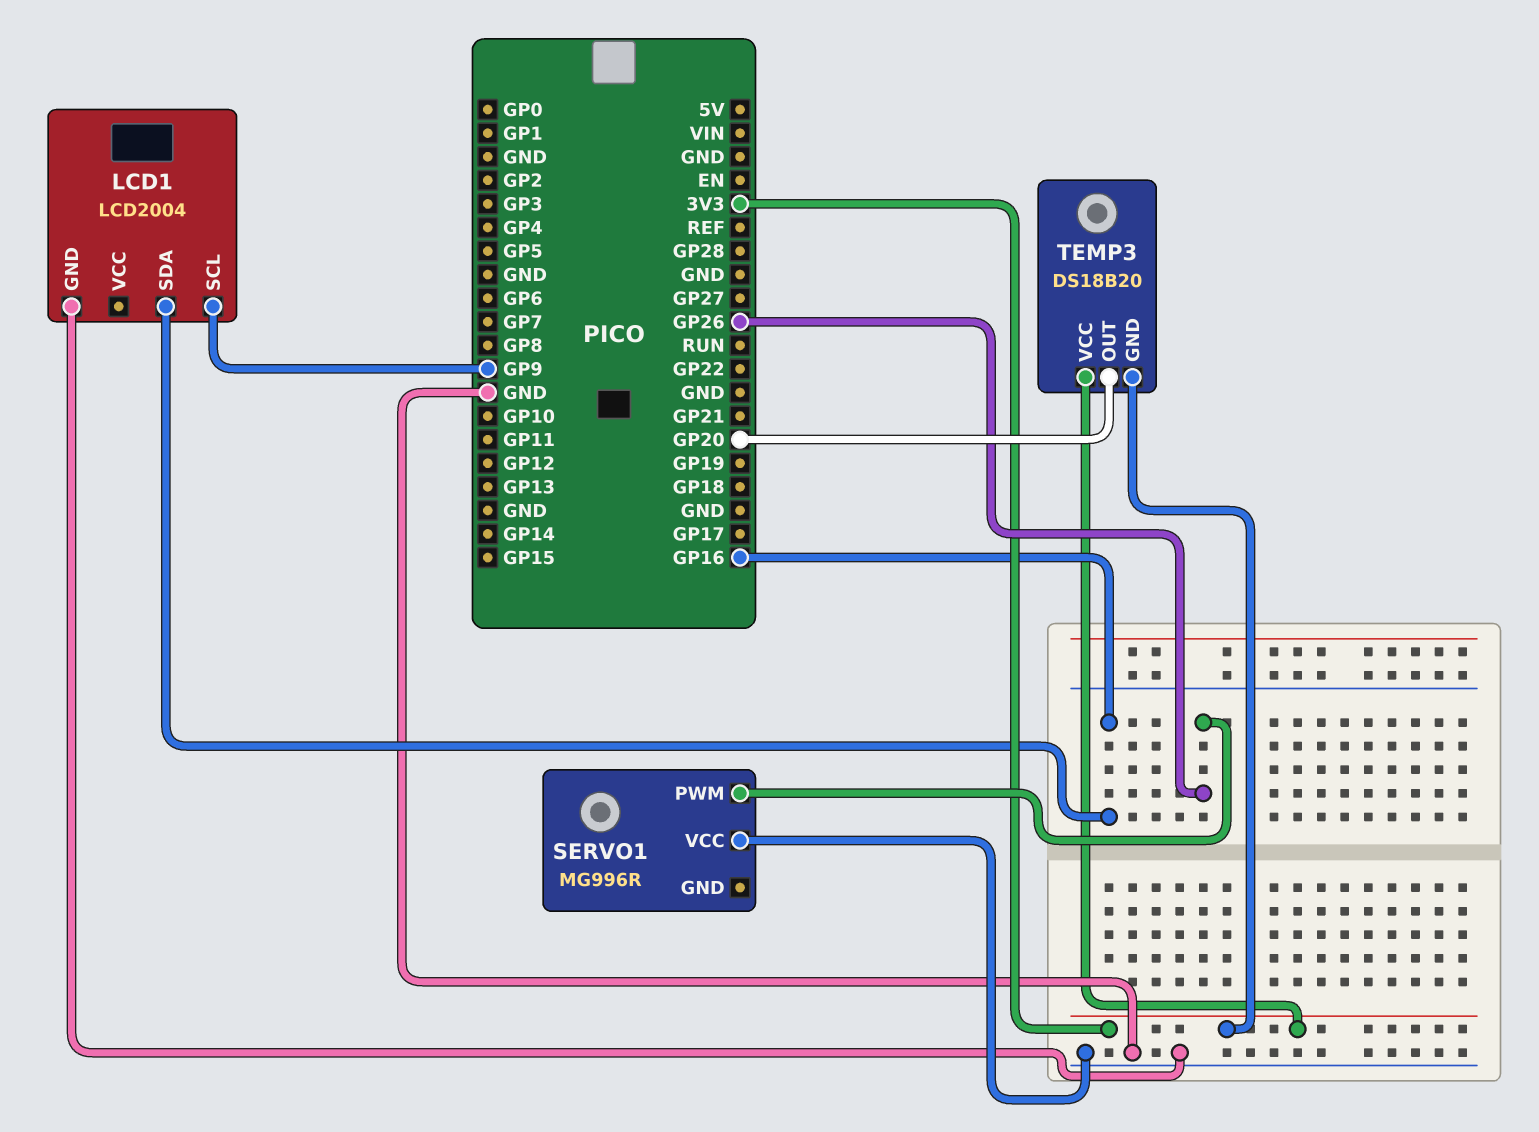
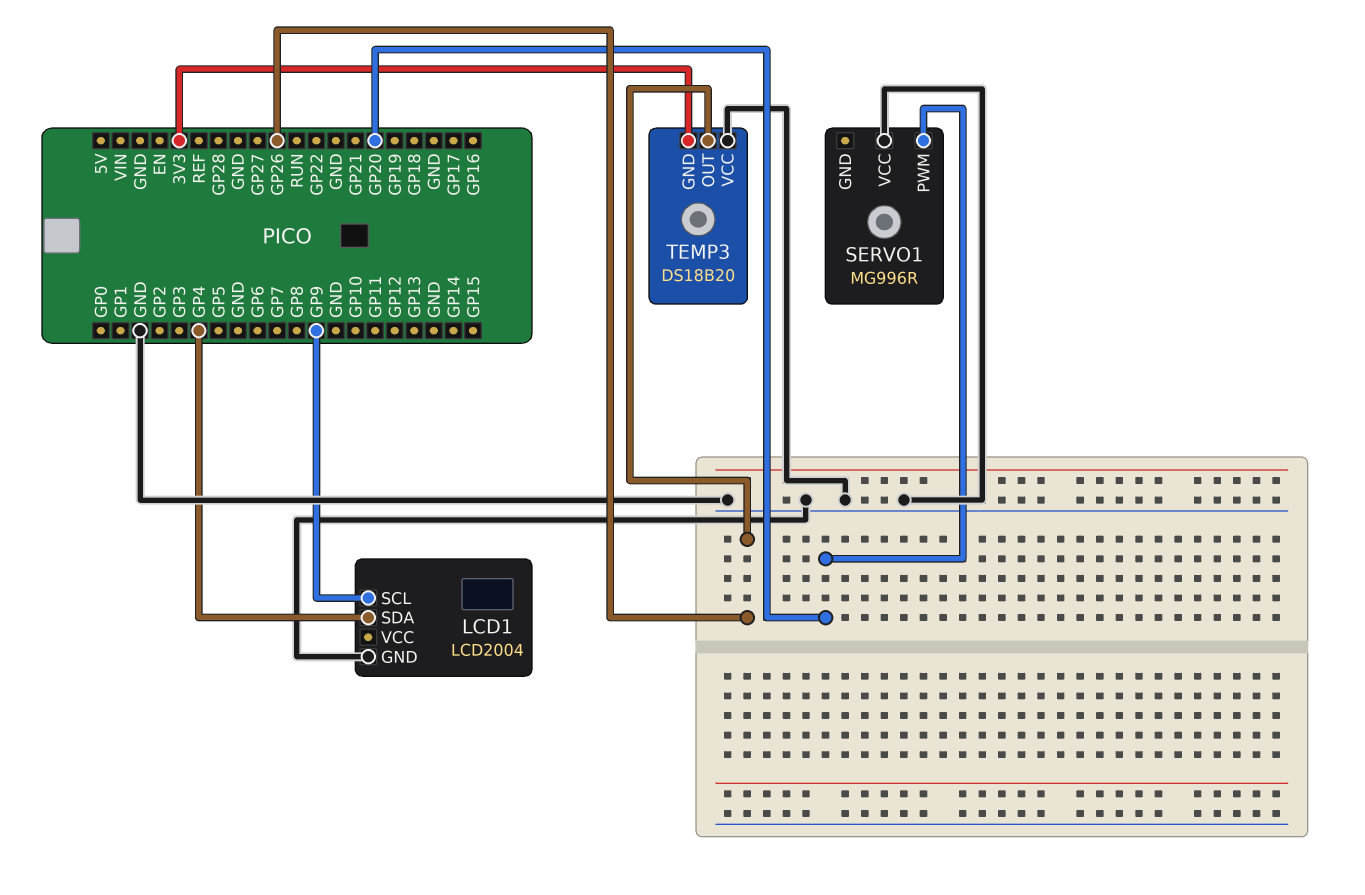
LCD1 pin SDA: GP16 -> GP4
SERVO1 pin PWM: GP26 -> GP20
TEMP3 pin OUT: GP20 -> GP26
TEMP3 pin VCC: 3V3 -> GND

